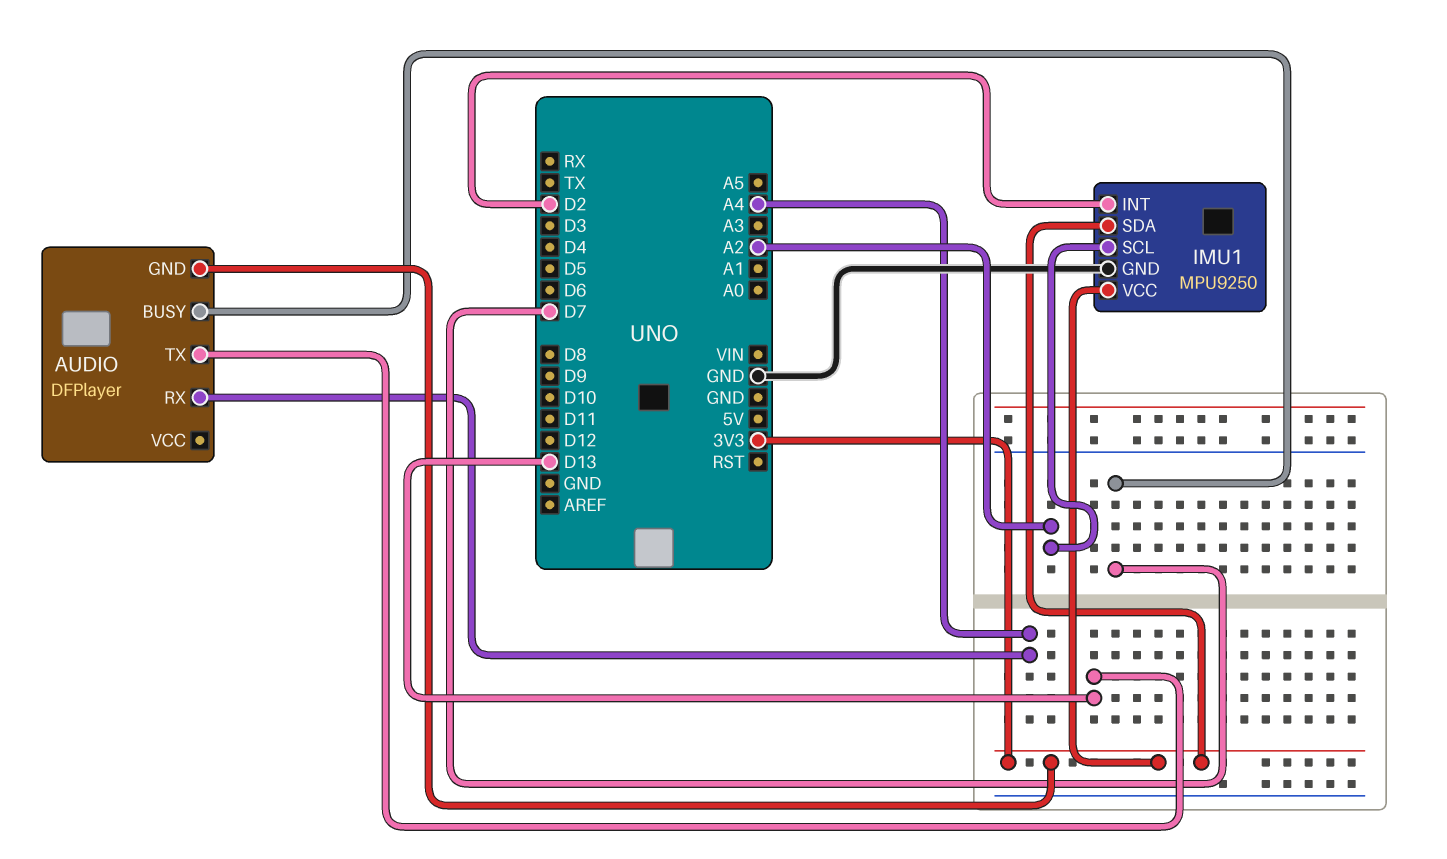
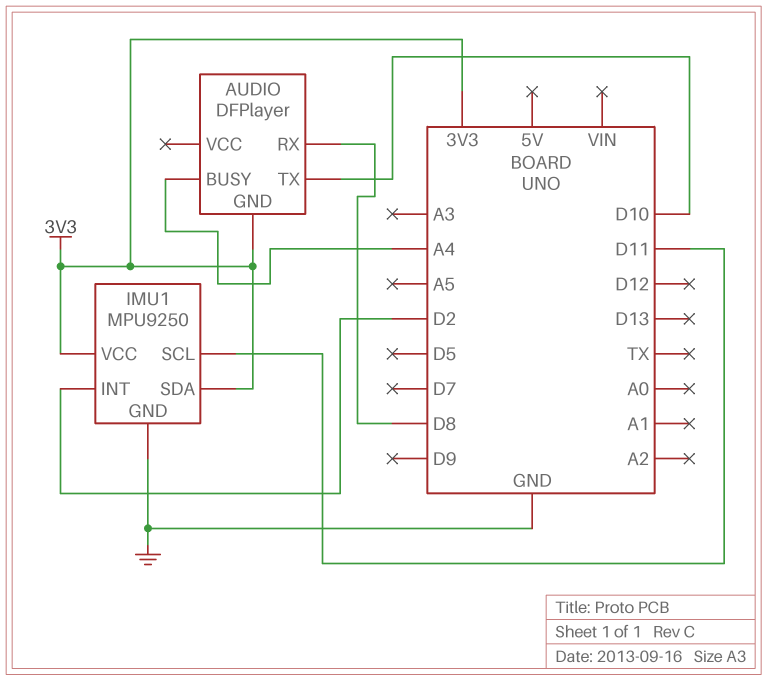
AUDIO pin BUSY: D7 -> A4
AUDIO pin RX: A4 -> D8
AUDIO pin TX: D13 -> D10
IMU1 pin SCL: A2 -> D11

